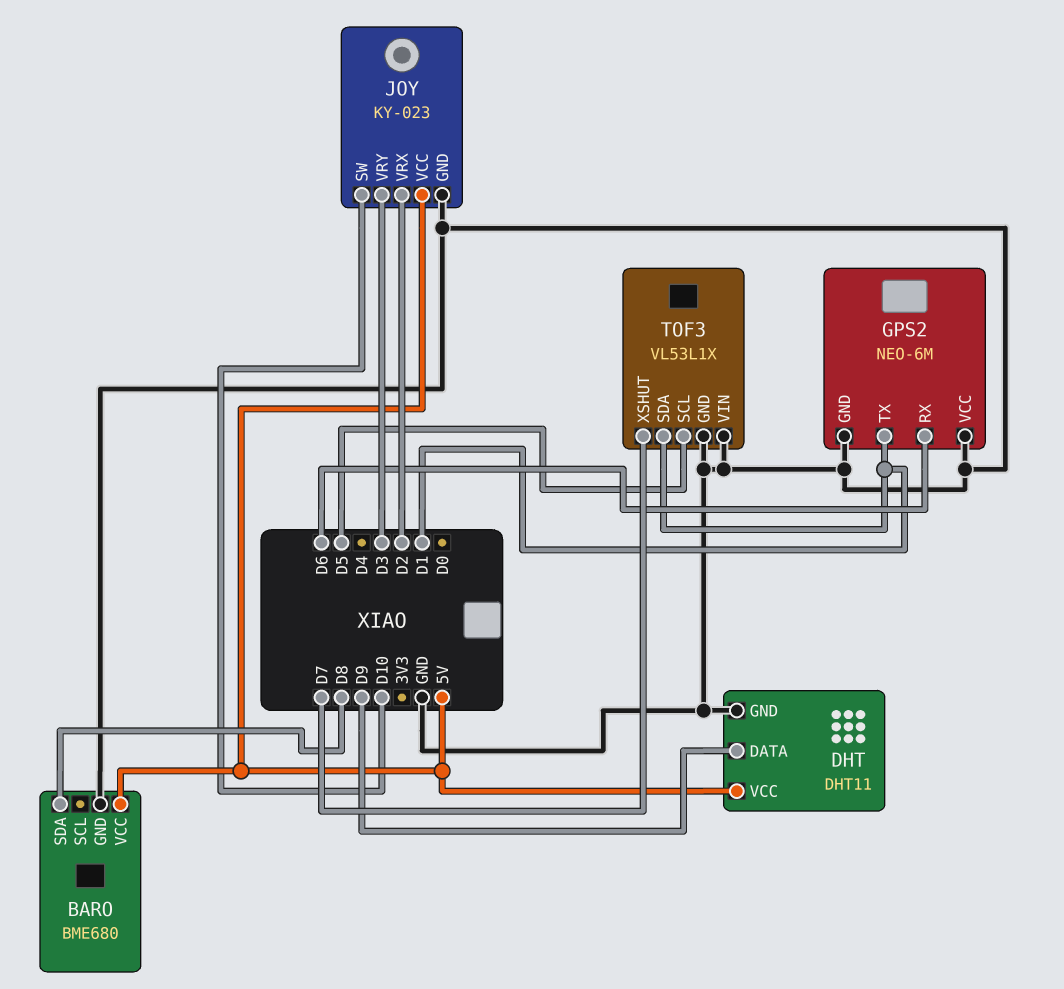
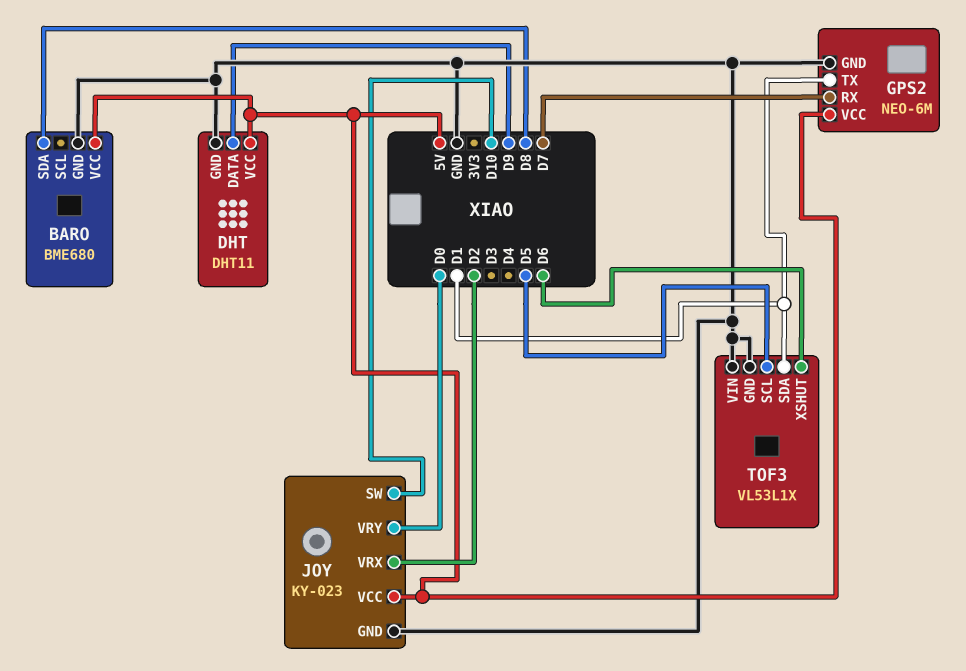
GPS2 pin RX: D6 -> D7
GPS2 pin VCC: GND -> 5V
JOY pin VRY: D3 -> D0
TOF3 pin XSHUT: D7 -> D6

